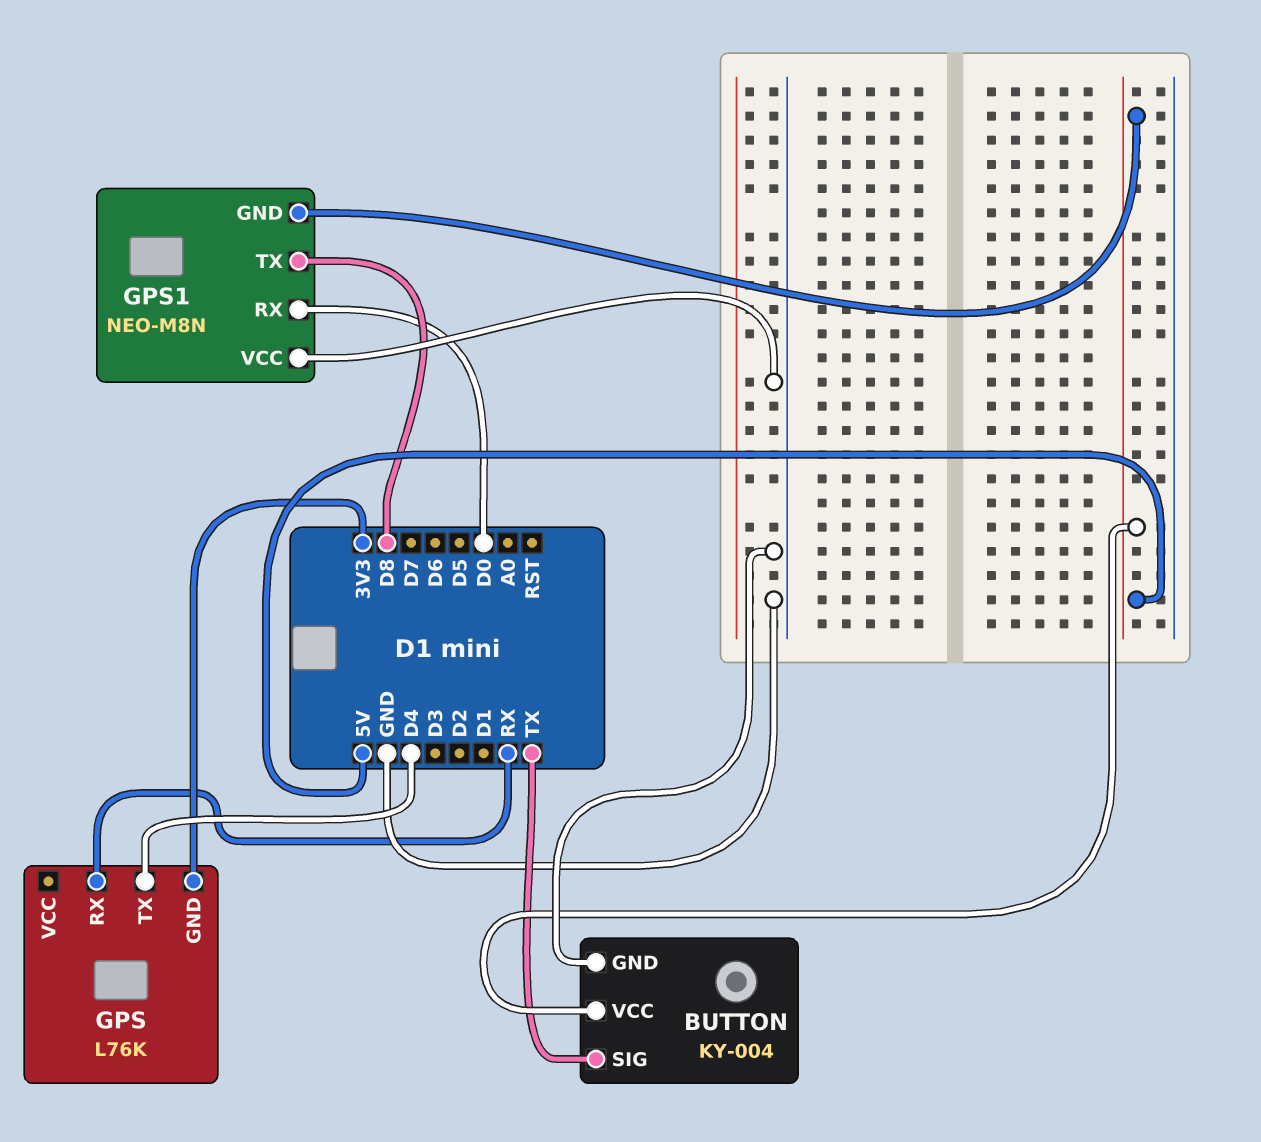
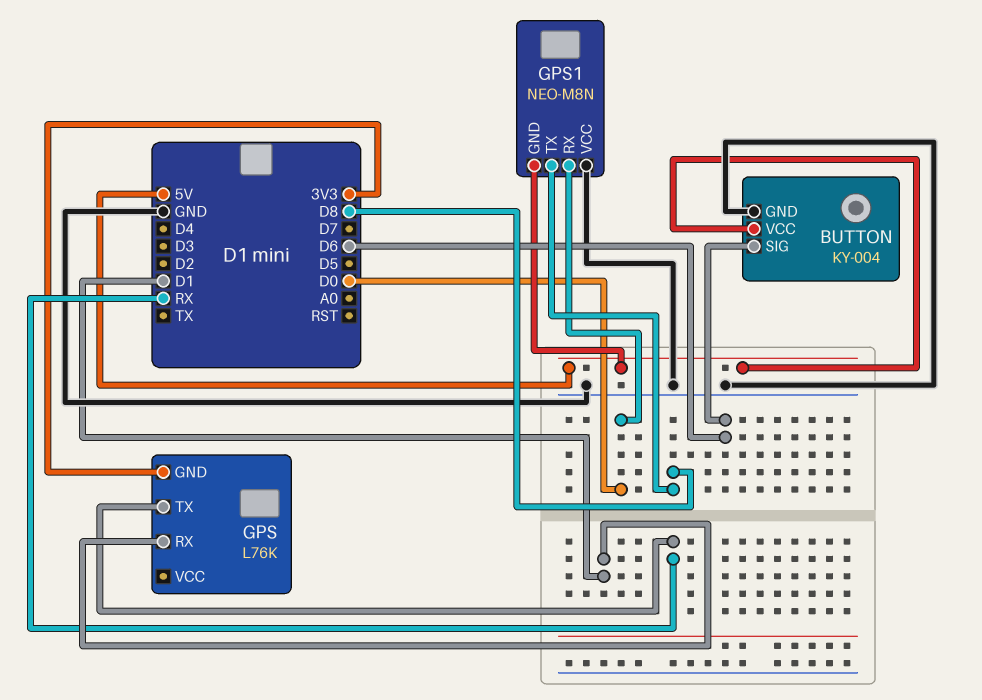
BUTTON pin SIG: TX -> D6
GPS pin RX: RX -> D1
GPS pin TX: D4 -> RX

